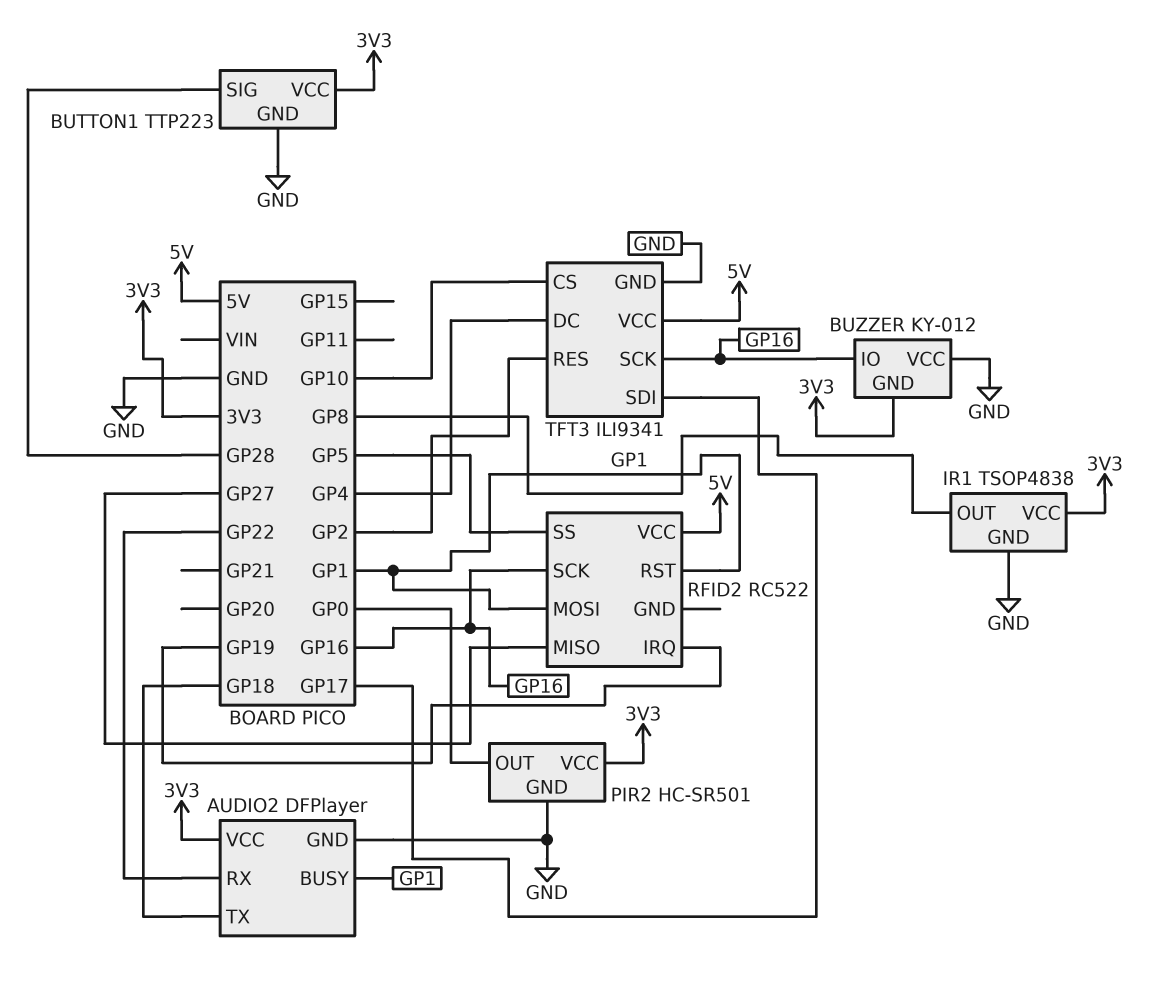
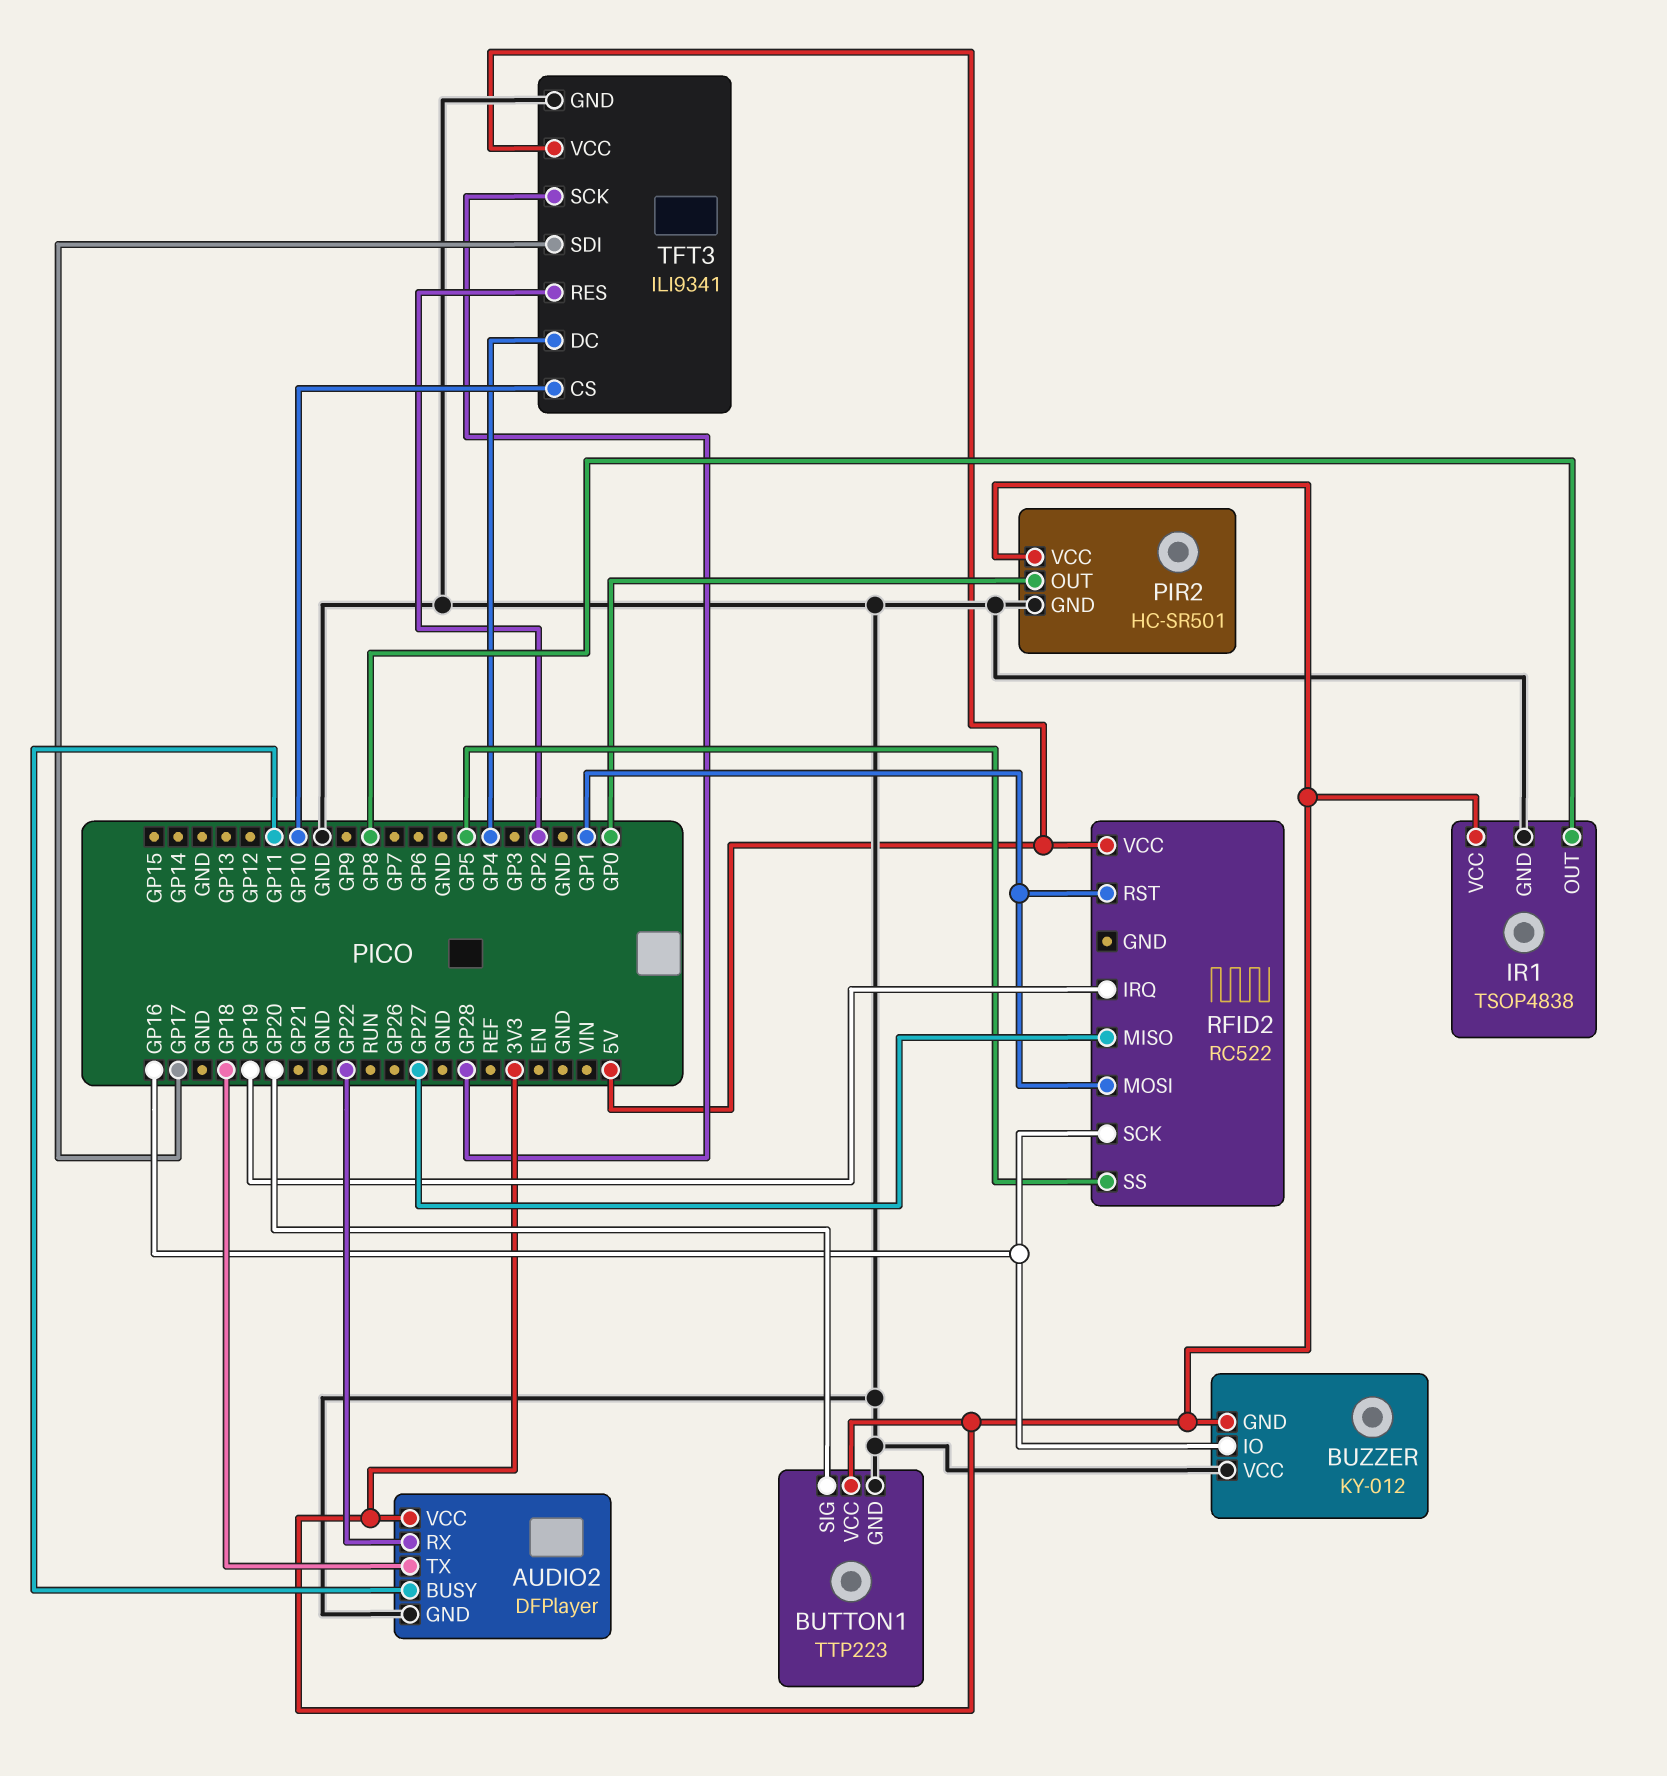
AUDIO2 pin BUSY: GP1 -> GP11
BUTTON1 pin SIG: GP28 -> GP20
TFT3 pin SCK: GP16 -> GP28

